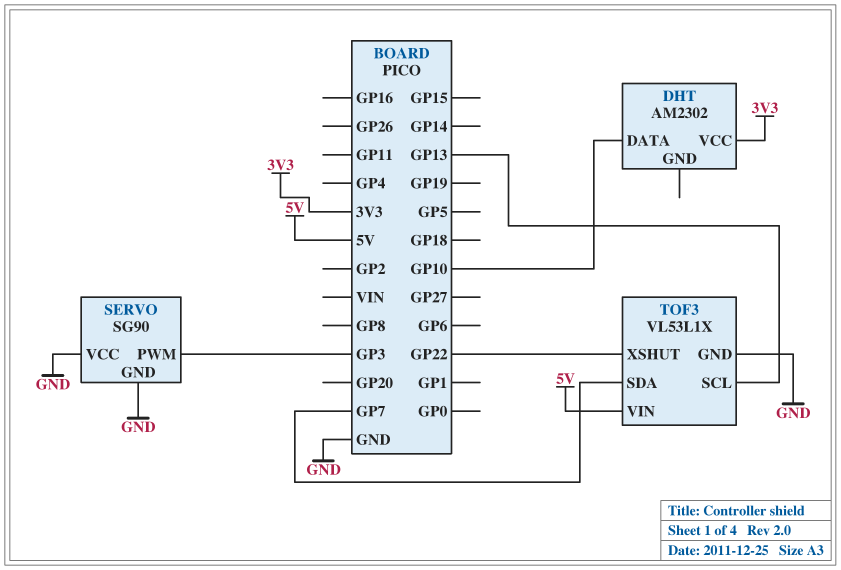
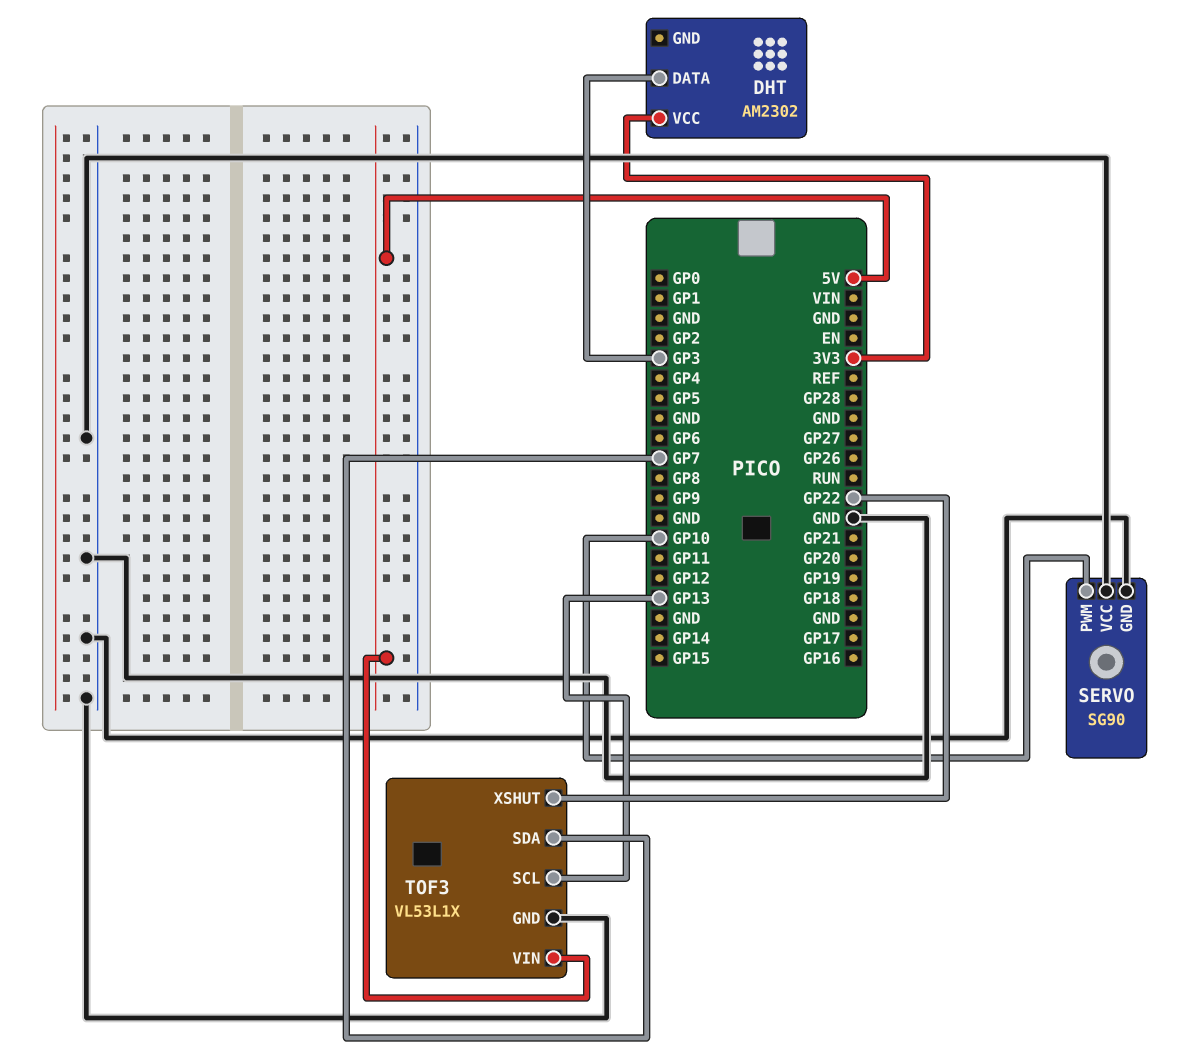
DHT pin DATA: GP10 -> GP3
SERVO pin PWM: GP3 -> GP10

